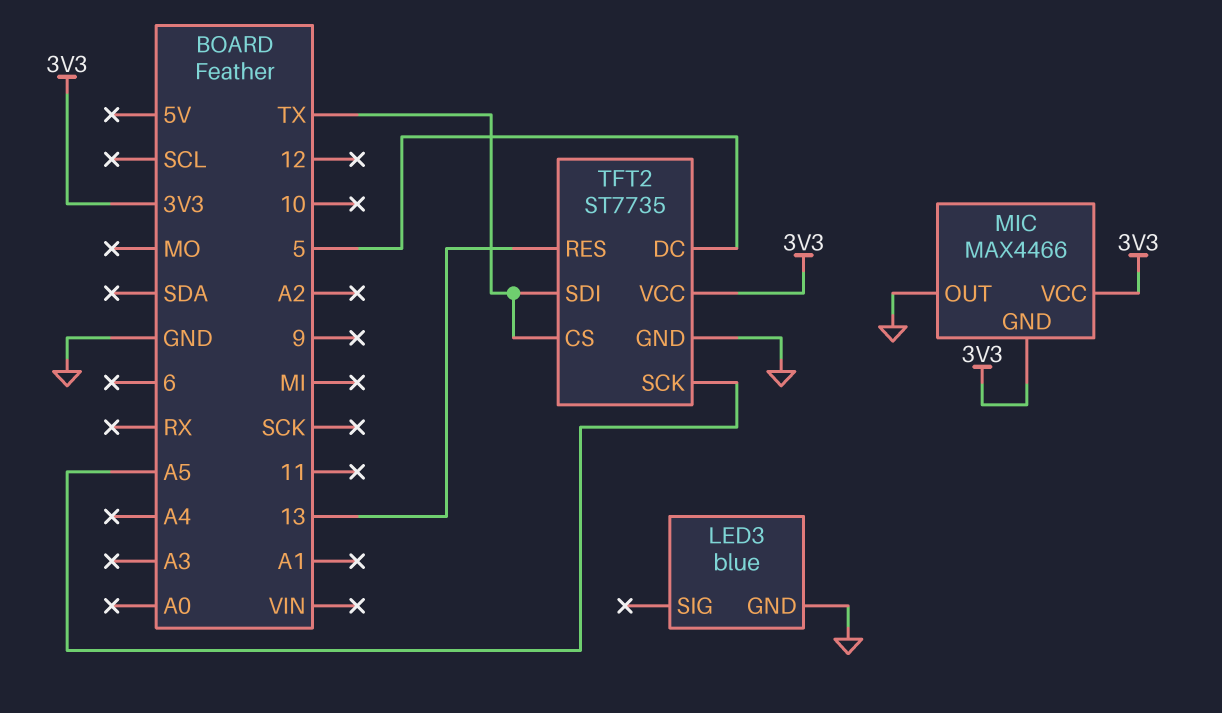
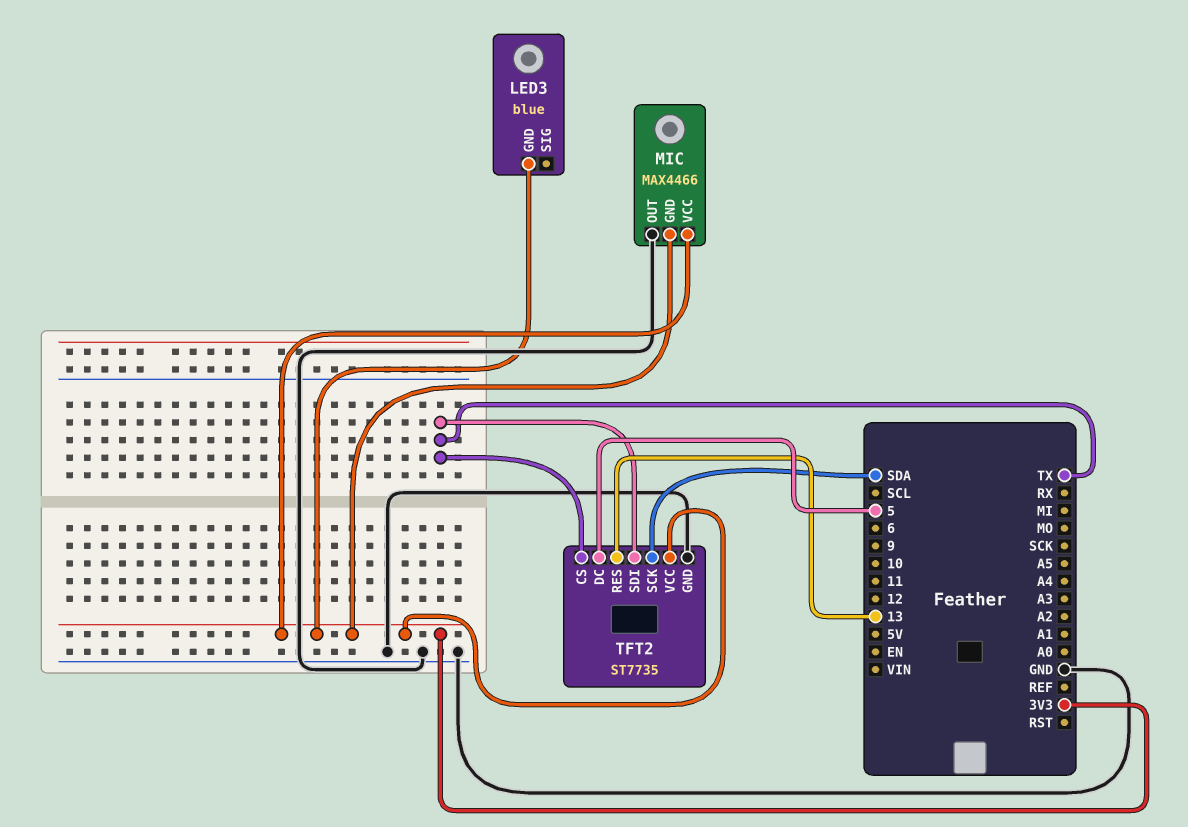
LED3 pin GND: GND -> 3V3
TFT2 pin SCK: A5 -> SDA

